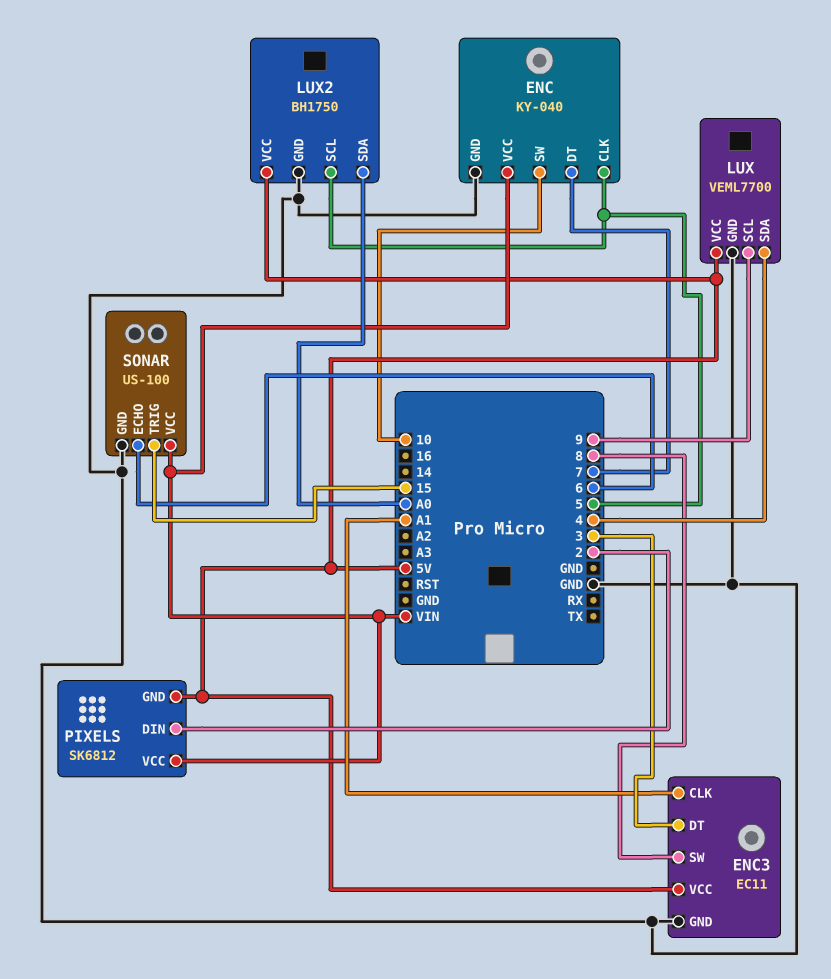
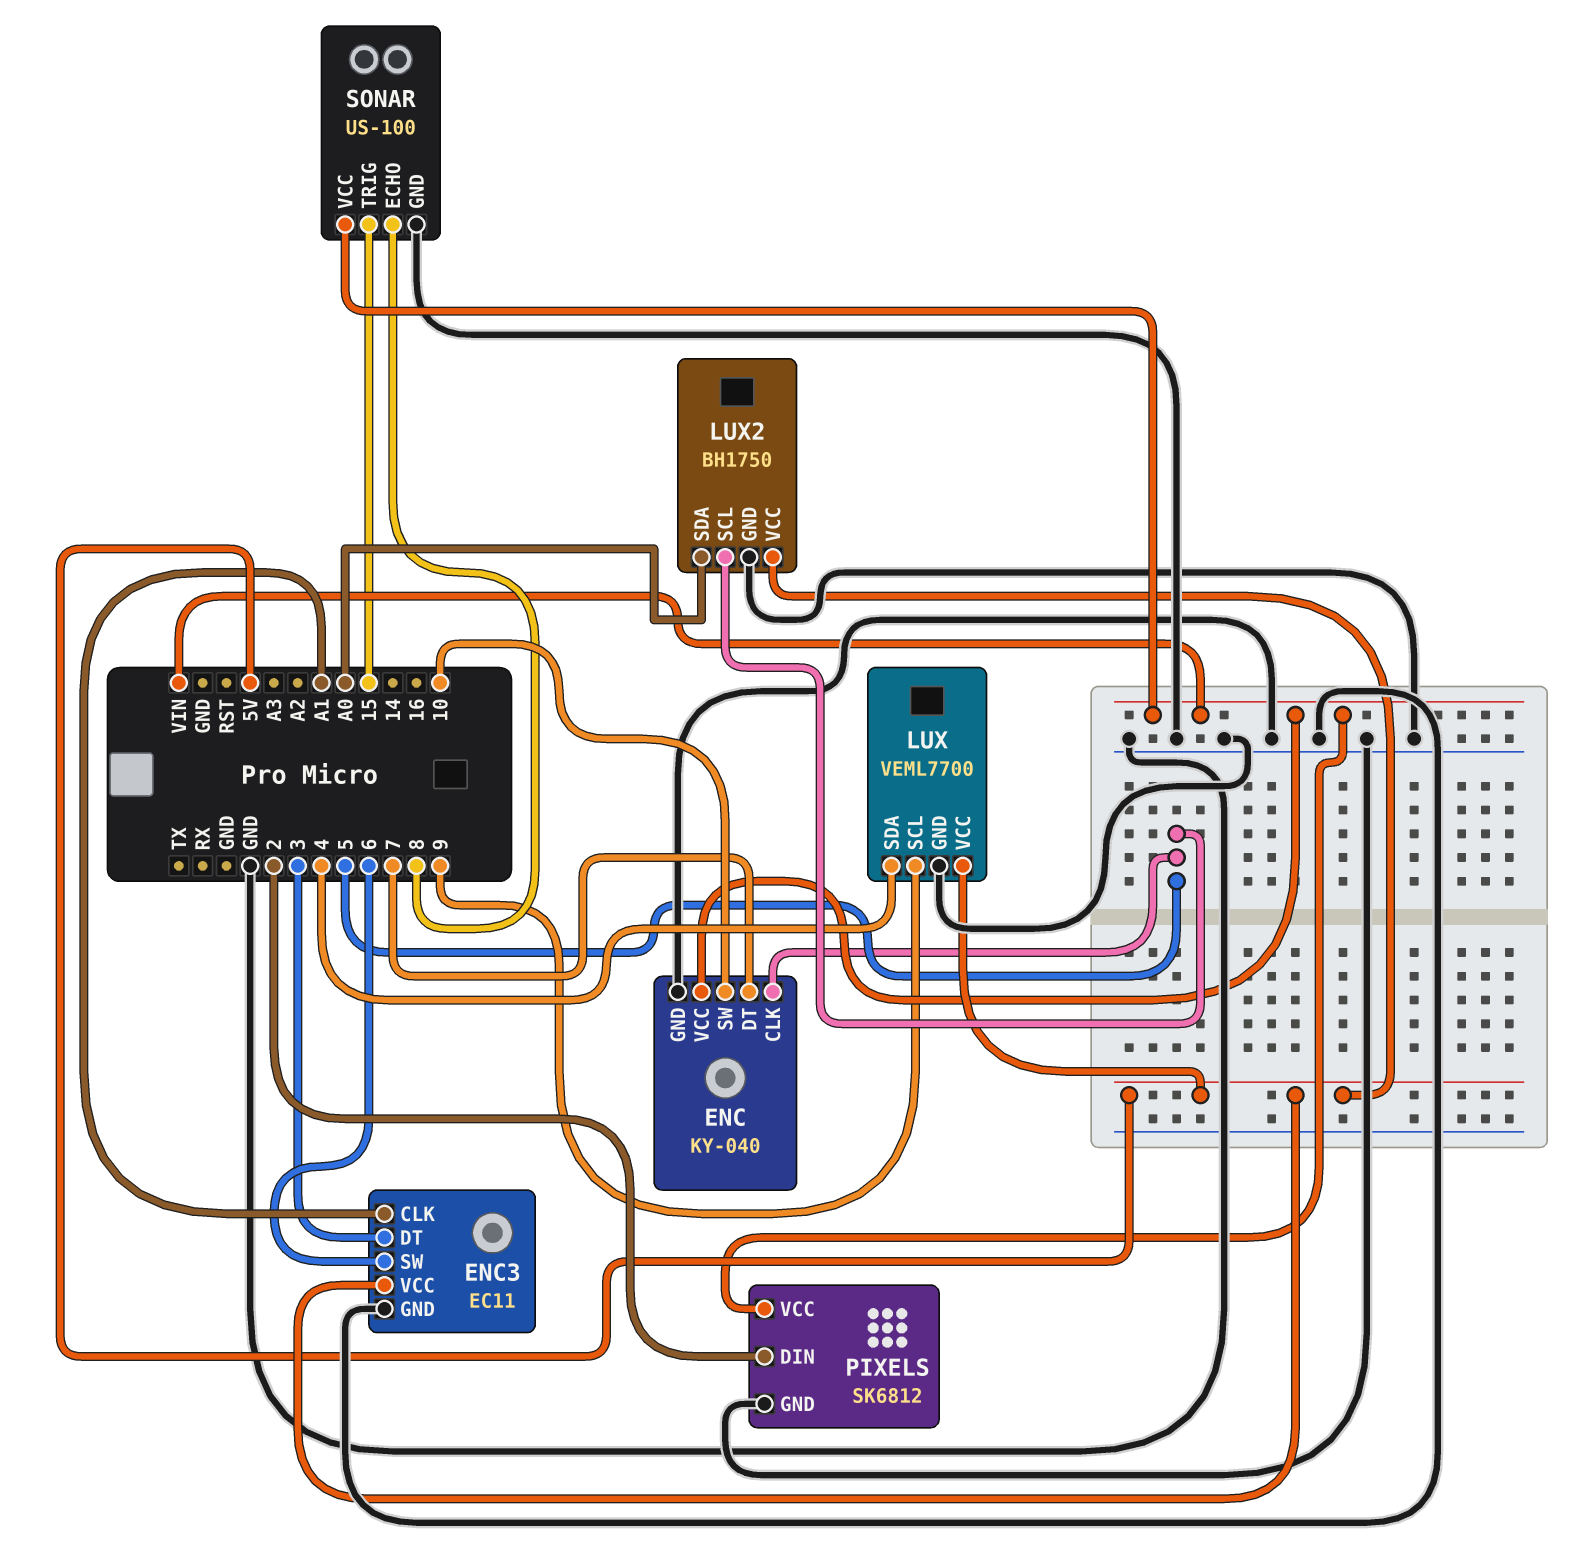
ENC3 pin SW: 8 -> 6
PIXELS pin GND: 5V -> GND
SONAR pin ECHO: 6 -> 8

